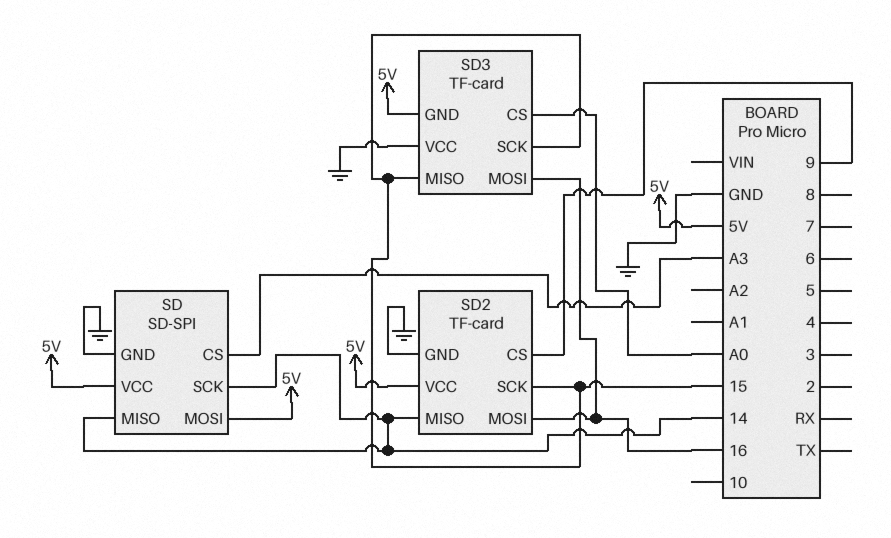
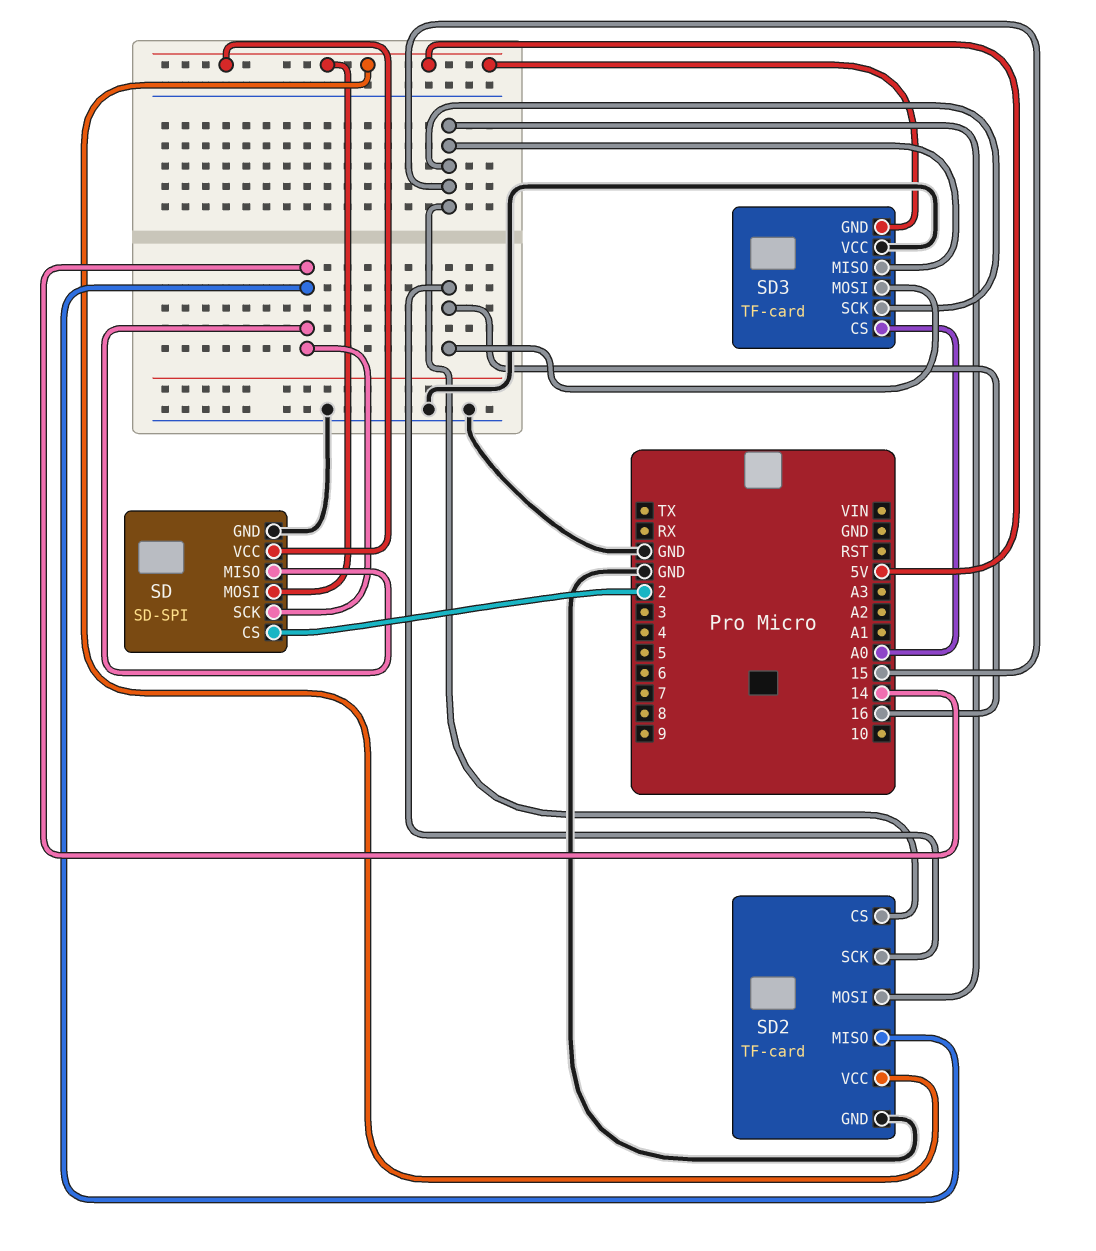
SD pin CS: A3 -> 2
SD2 pin CS: 9 -> 15
SD2 pin MOSI: 16 -> 15
SD2 pin SCK: 15 -> 16

